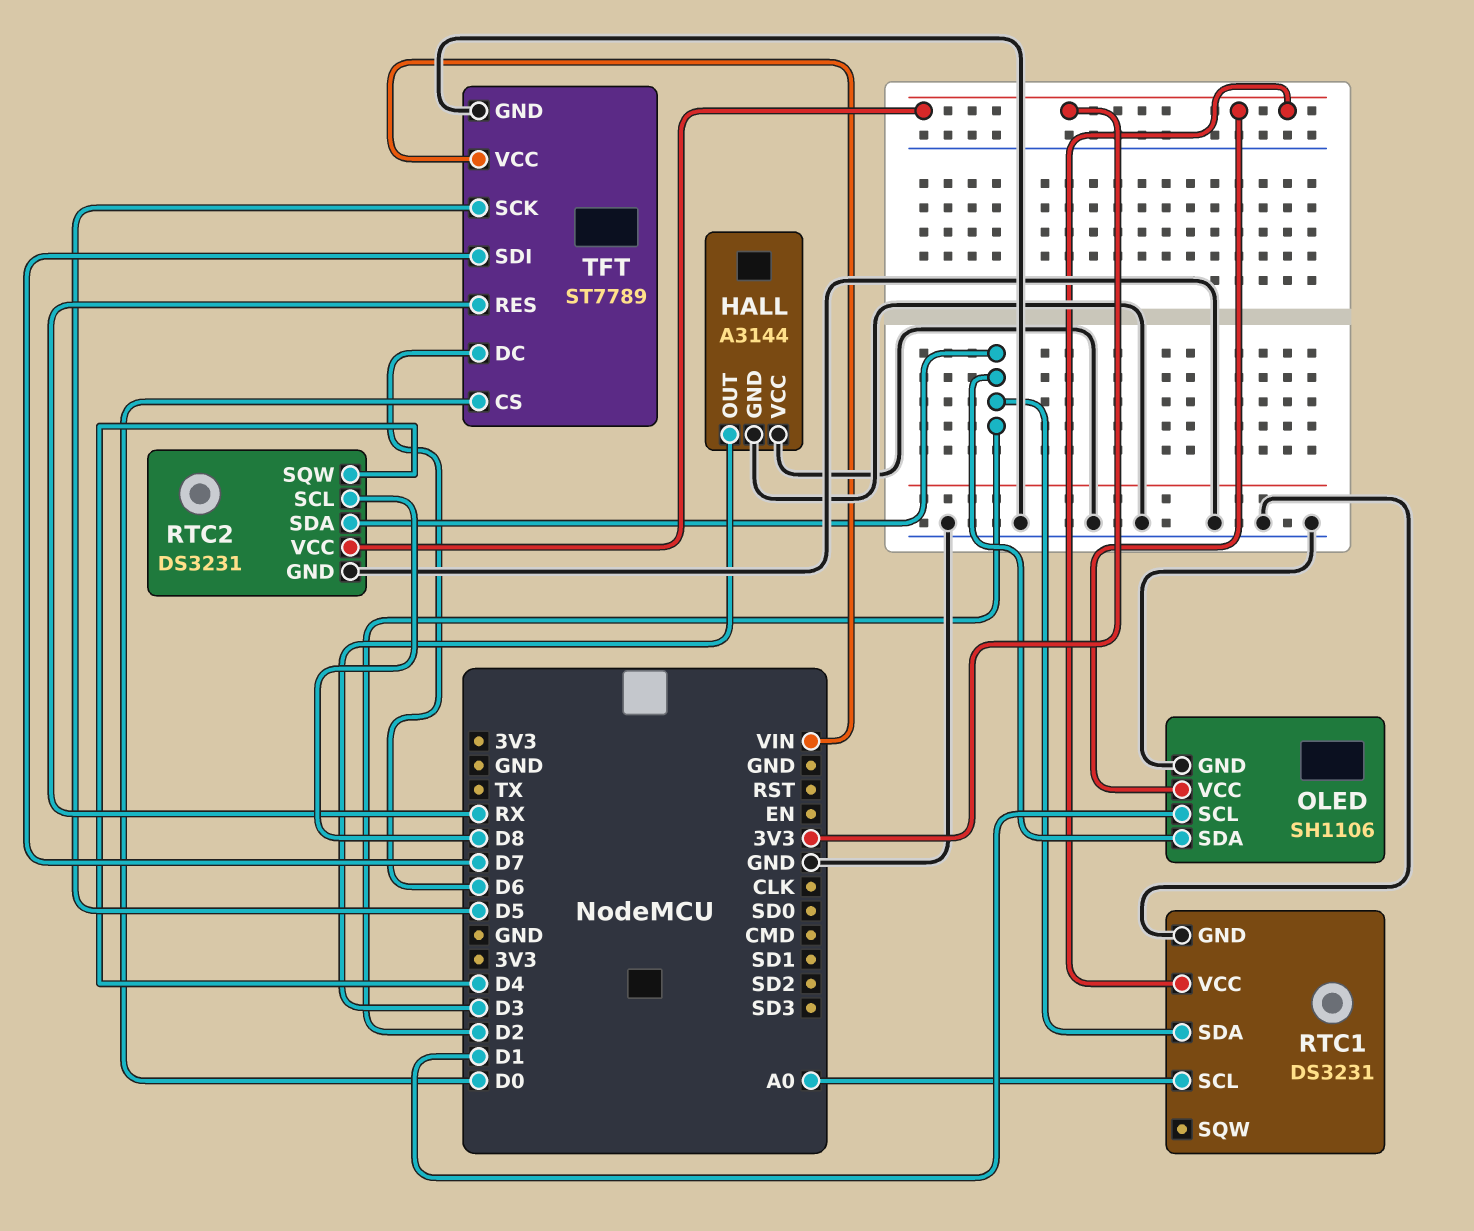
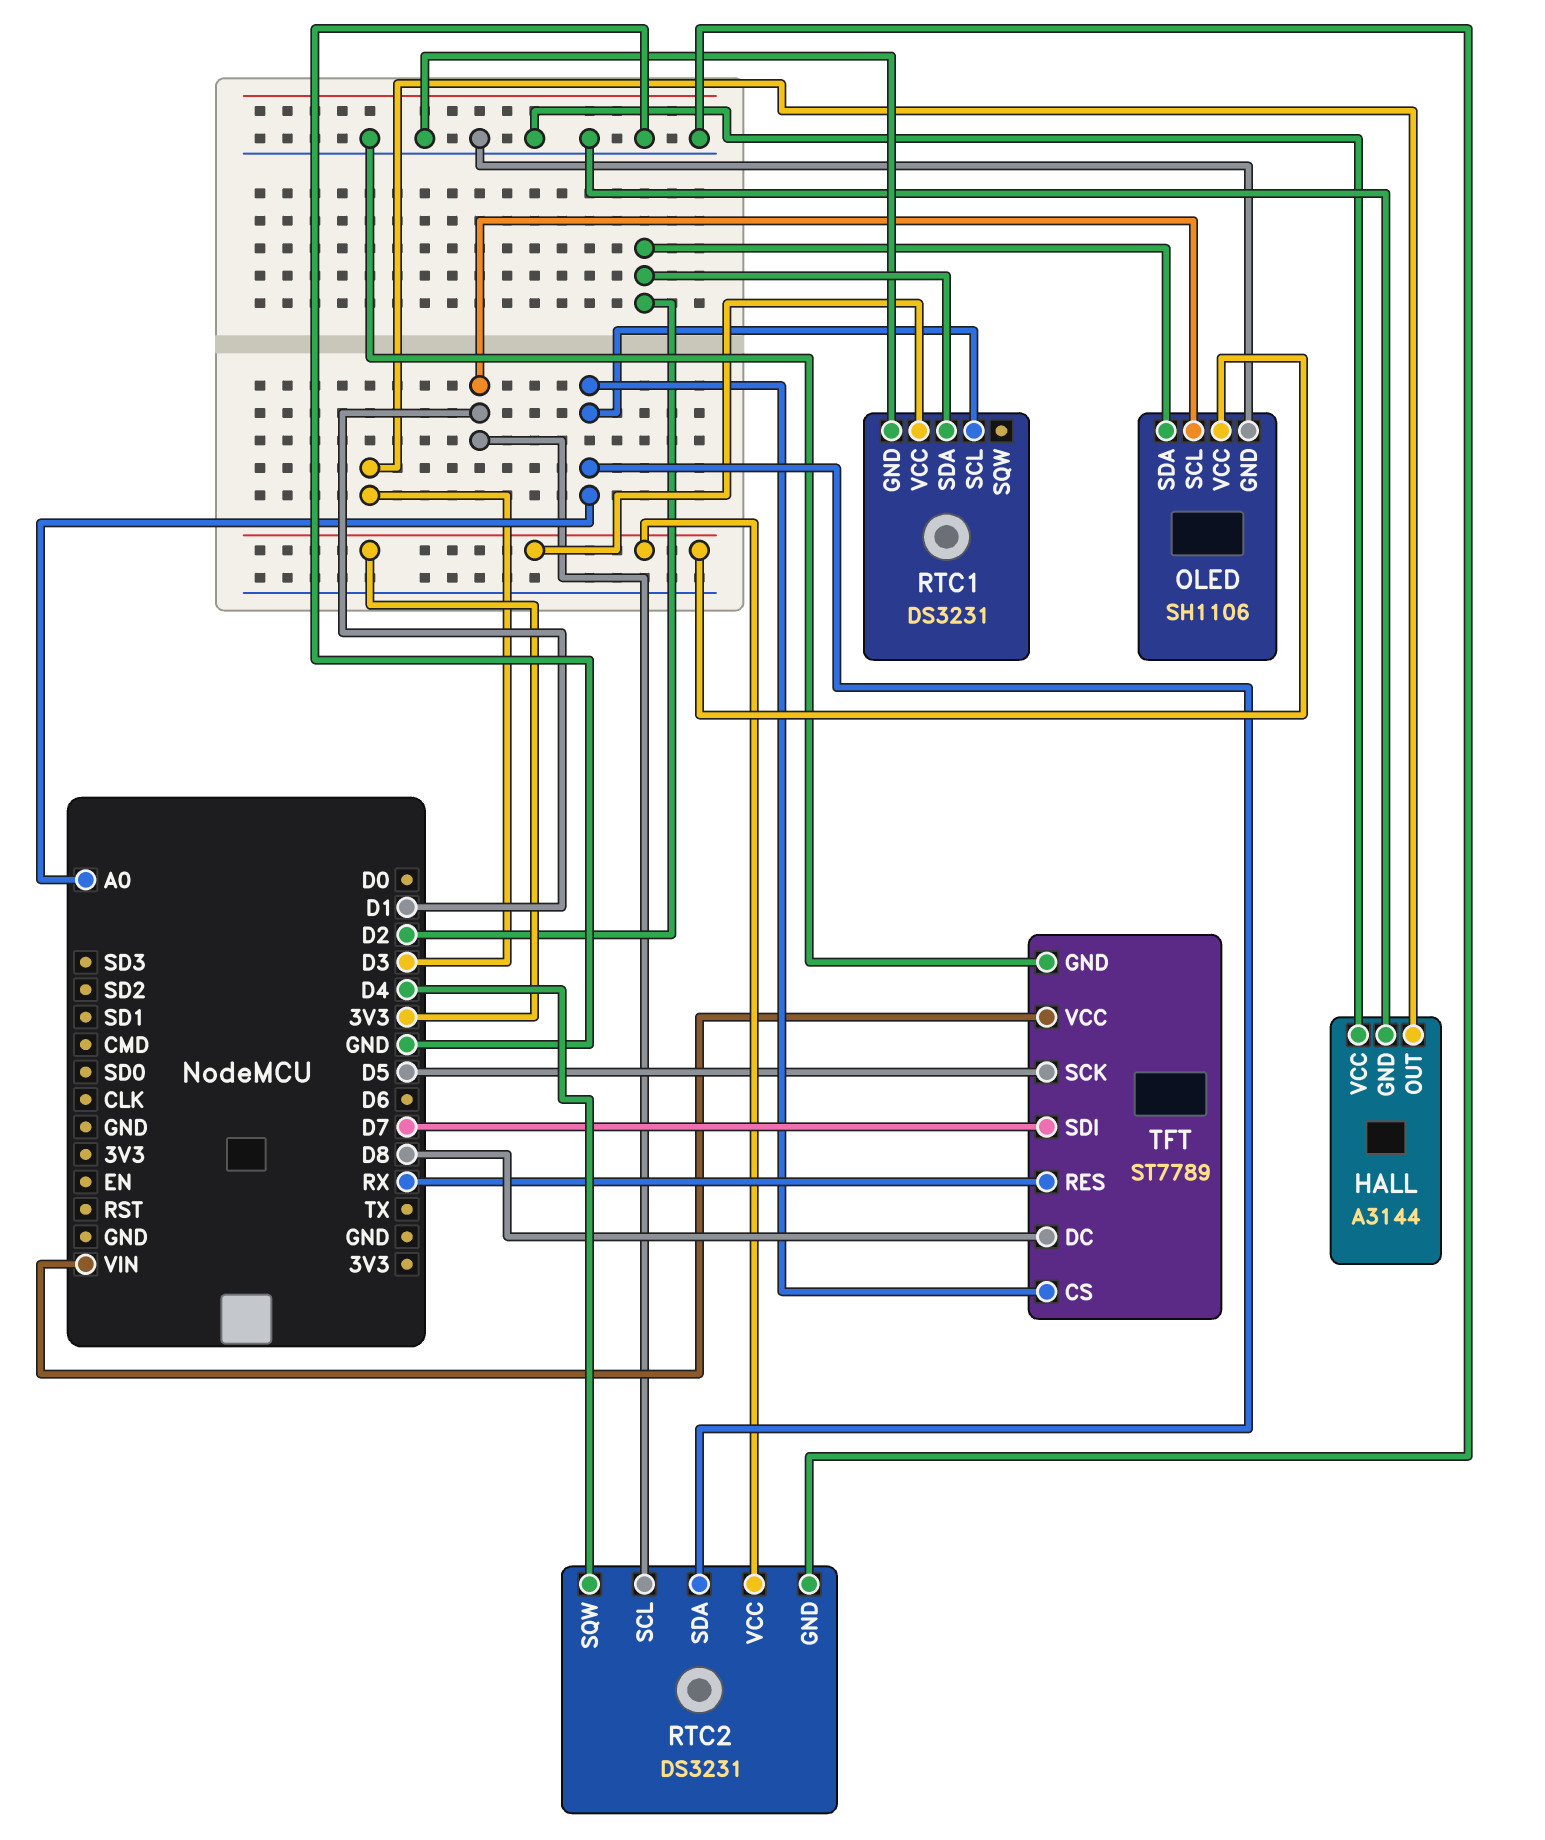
RTC2 pin SCL: D8 -> D1
RTC2 pin SDA: D2 -> A0
TFT pin CS: D0 -> A0
TFT pin DC: D6 -> D8

